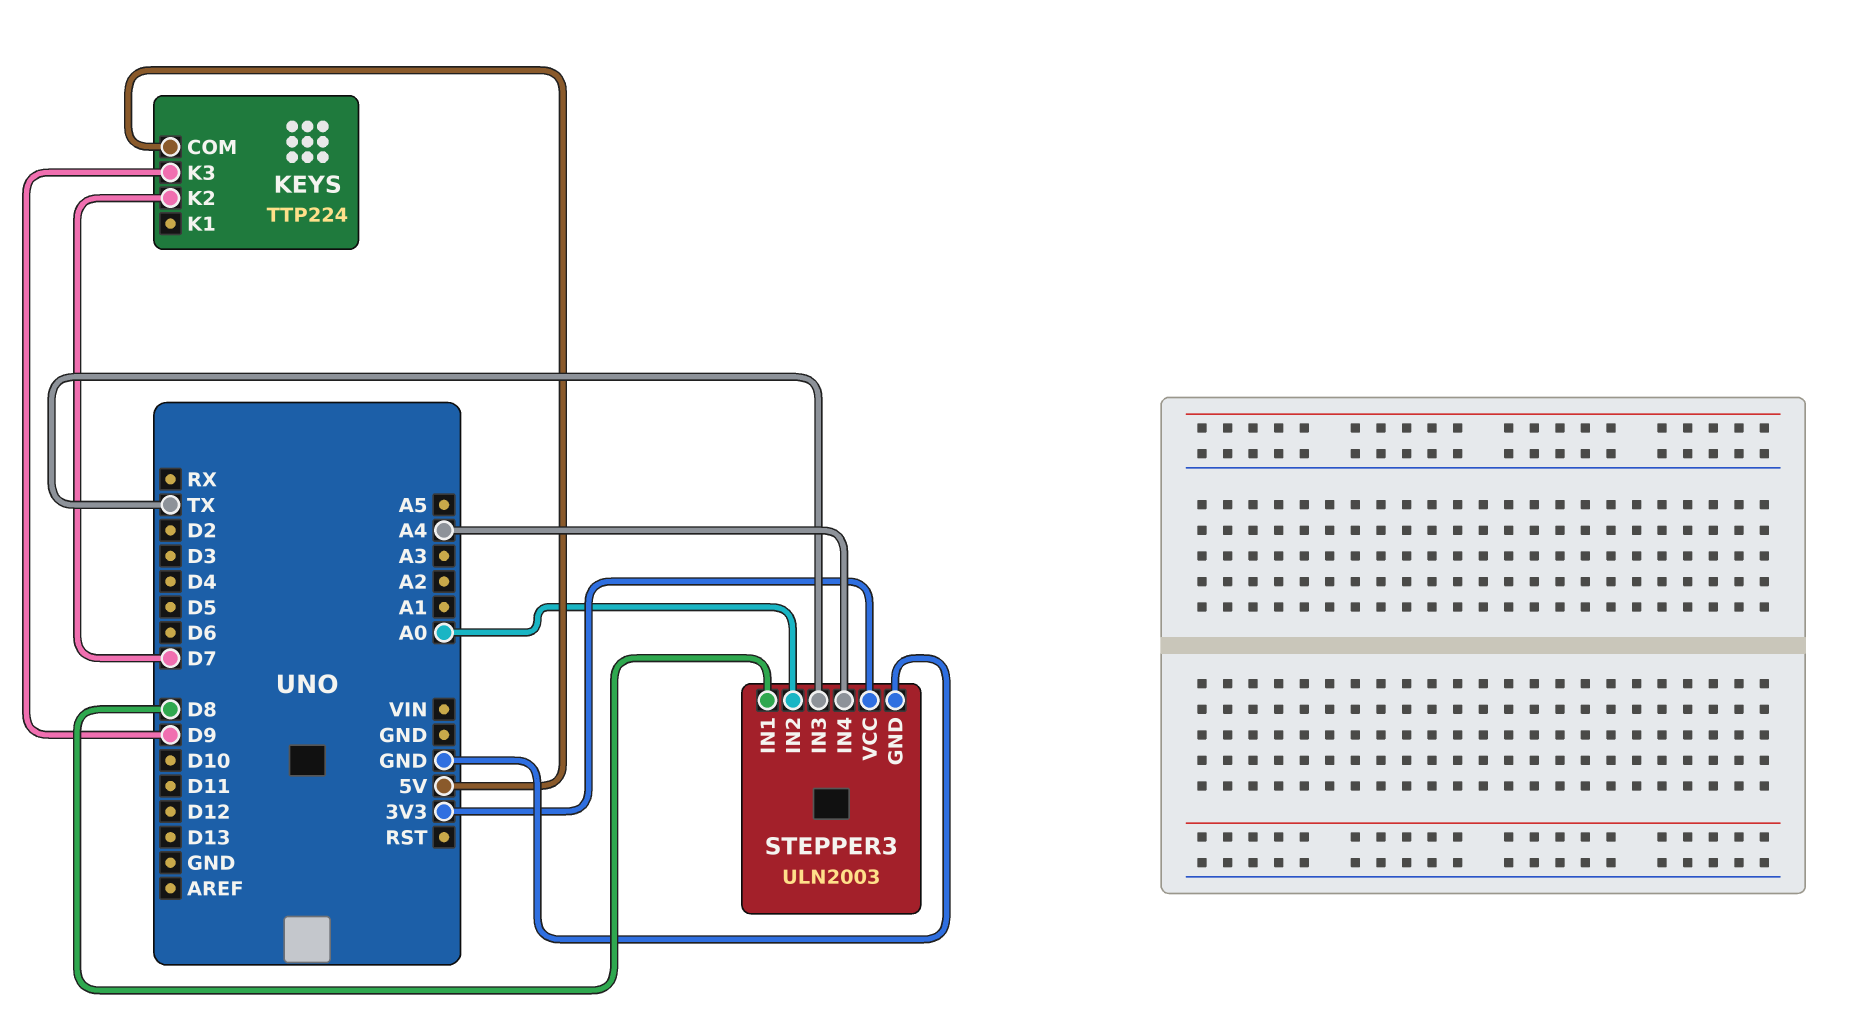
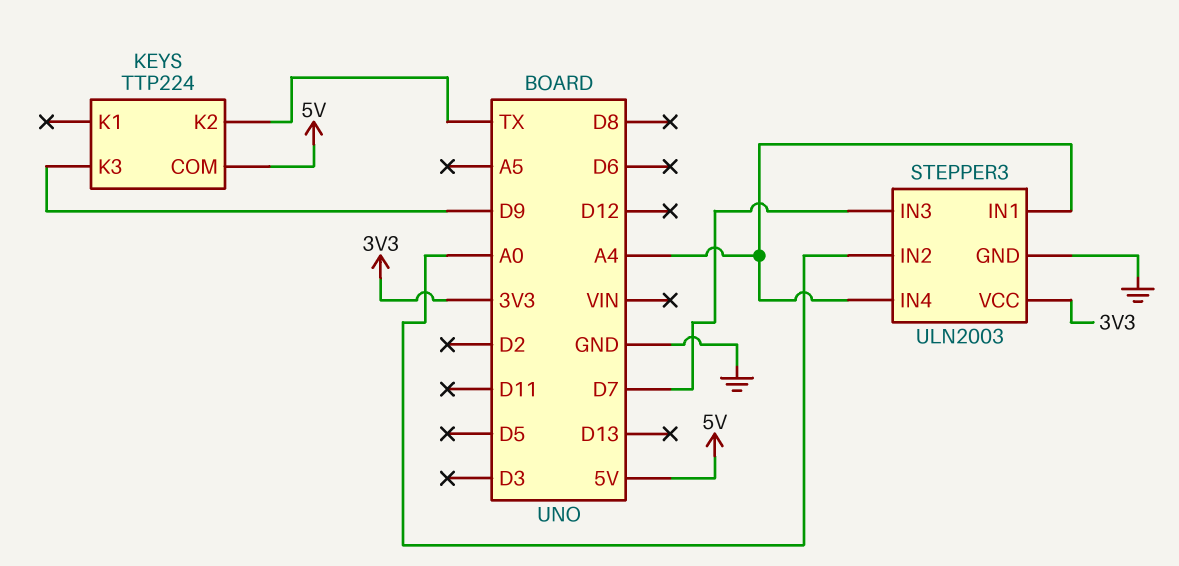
KEYS pin K2: D7 -> TX
STEPPER3 pin IN1: D8 -> A4
STEPPER3 pin IN3: TX -> D7

